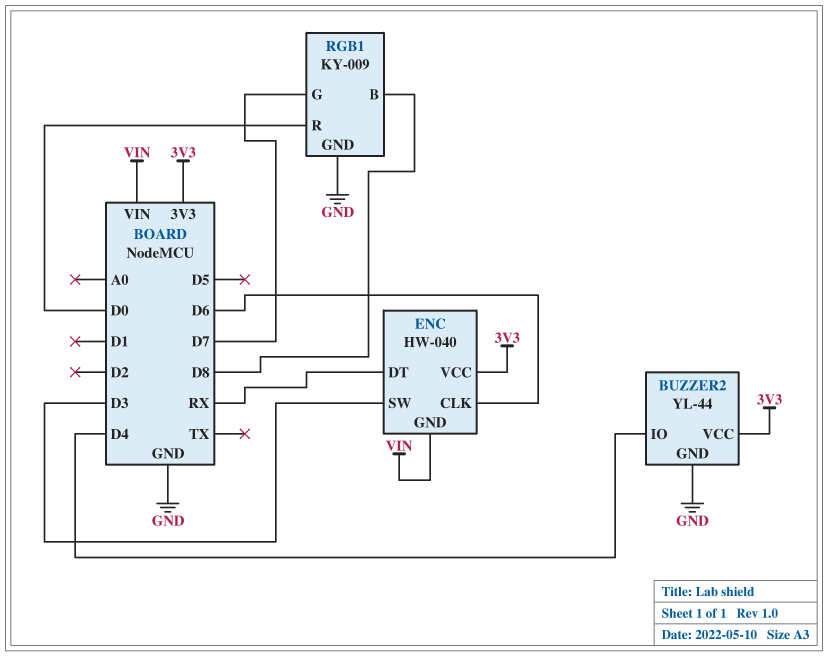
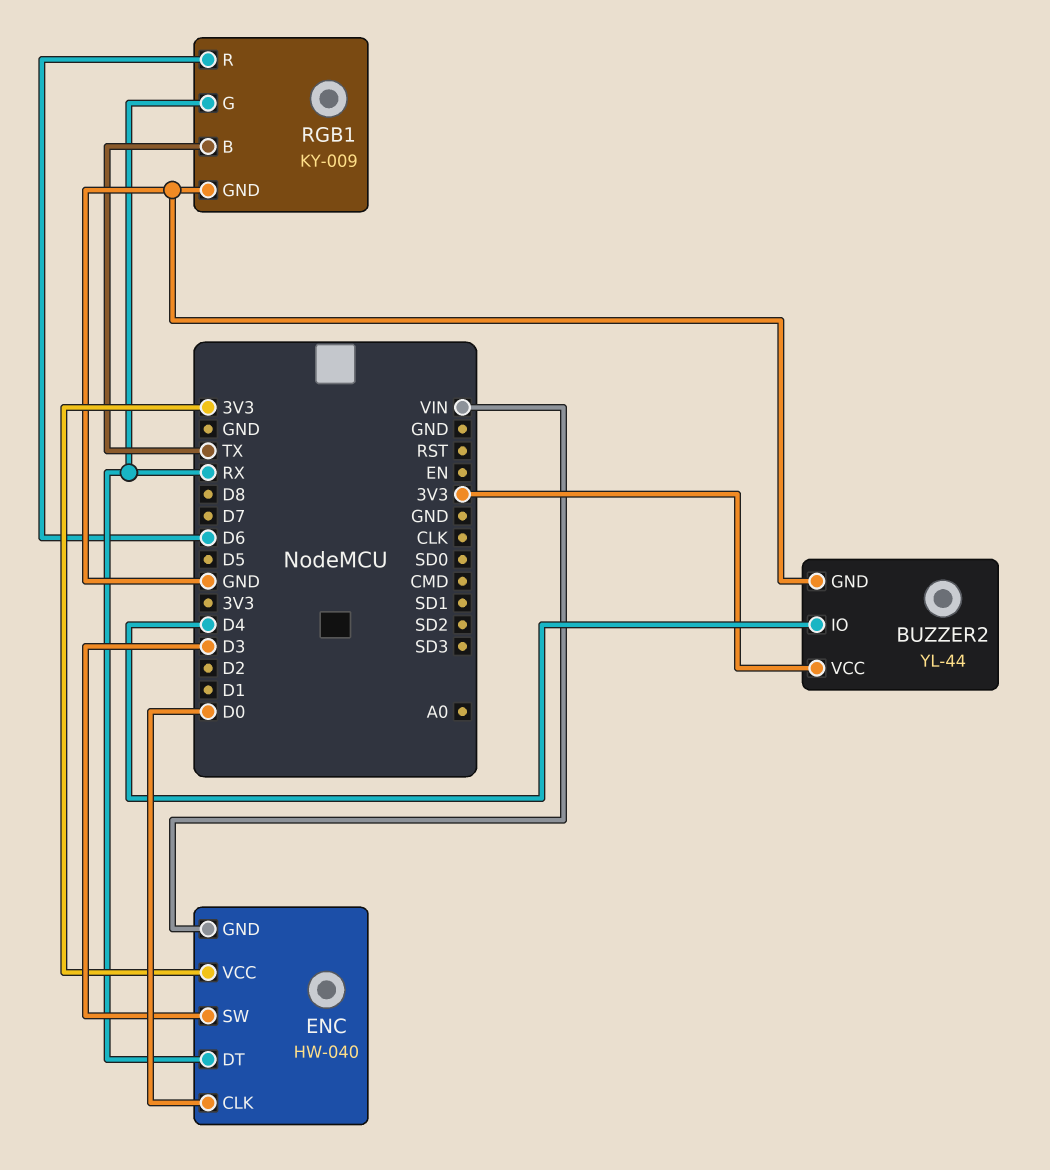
ENC pin CLK: D6 -> D0
RGB1 pin B: D8 -> TX
RGB1 pin G: D7 -> RX
RGB1 pin R: D0 -> D6

